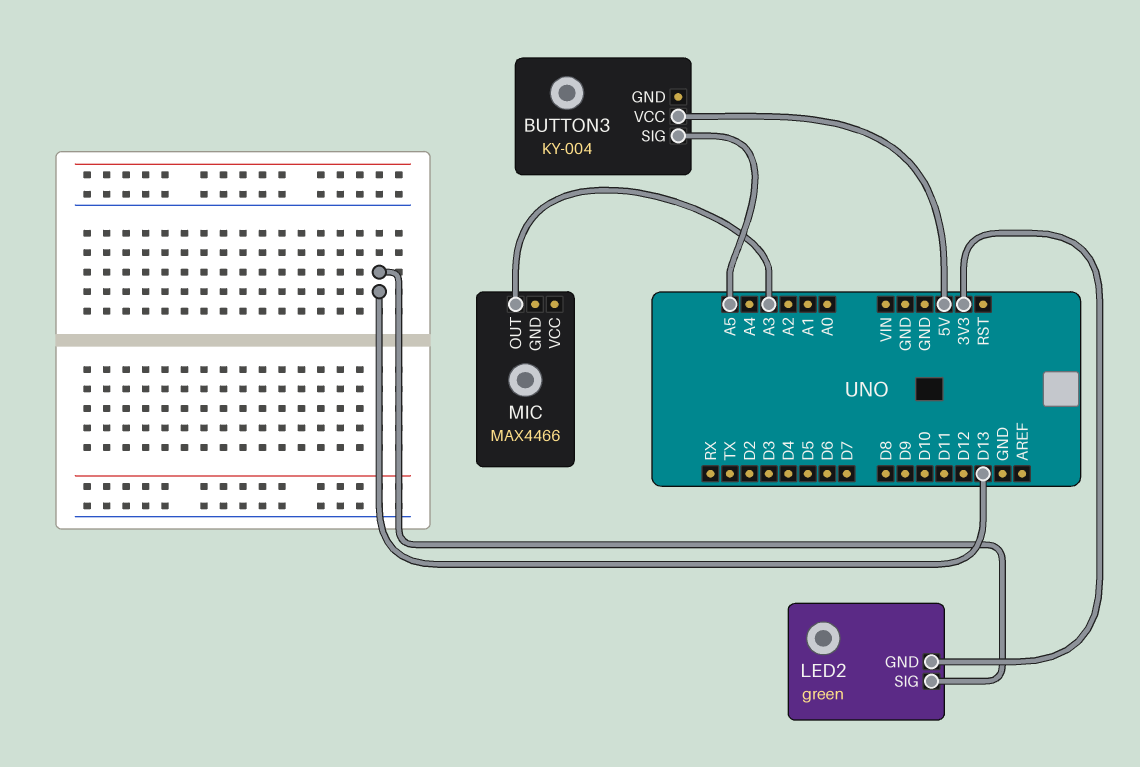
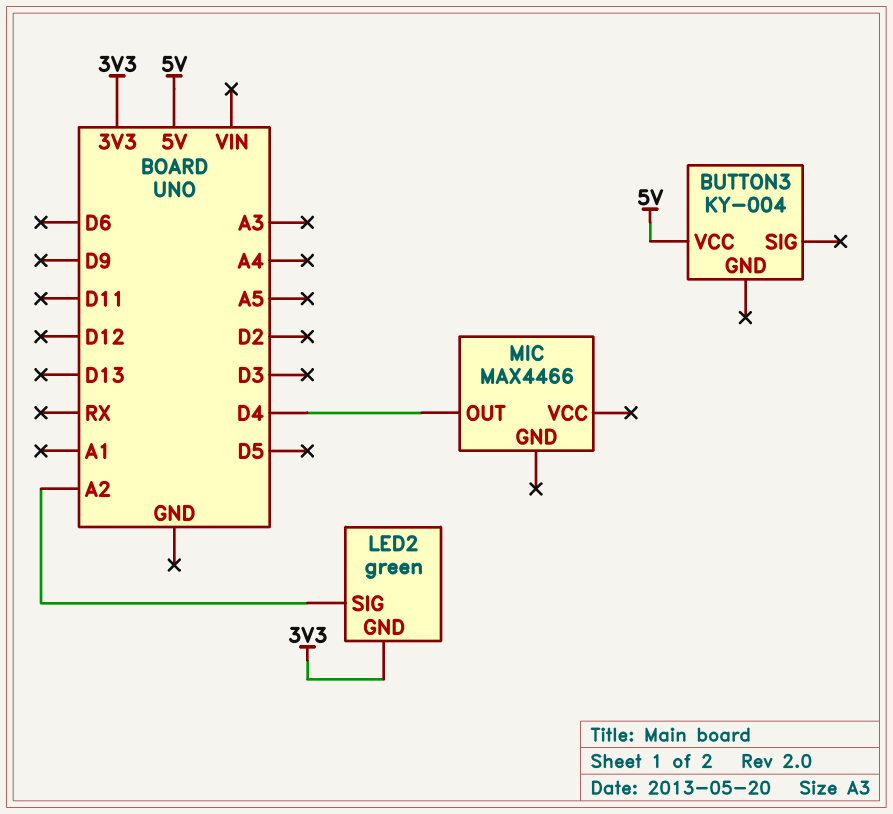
BUTTON3 pin SIG: A5 -> none
LED2 pin SIG: D13 -> A2
MIC pin OUT: A3 -> D4

